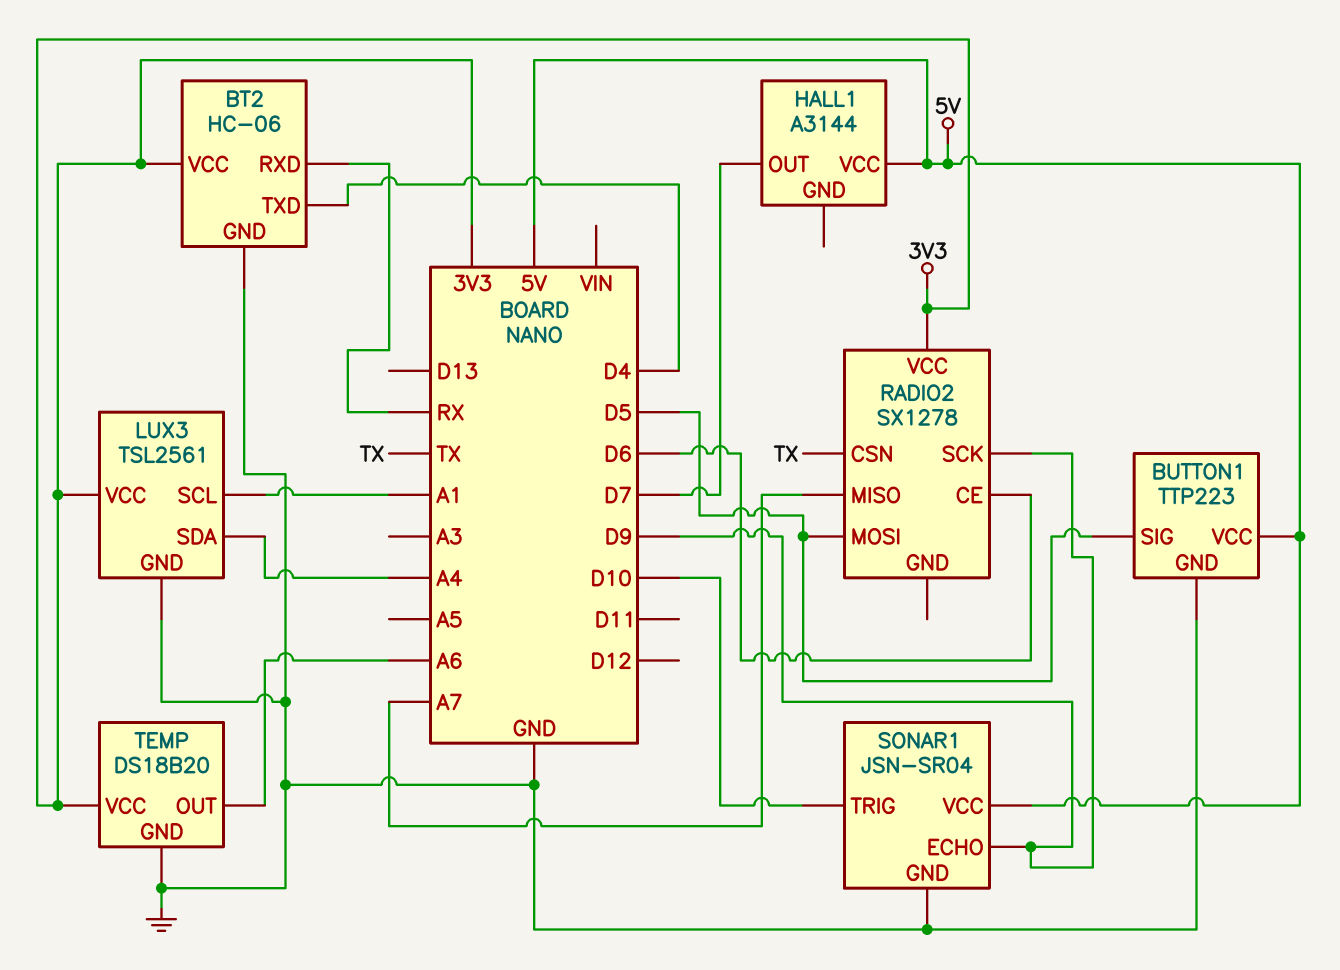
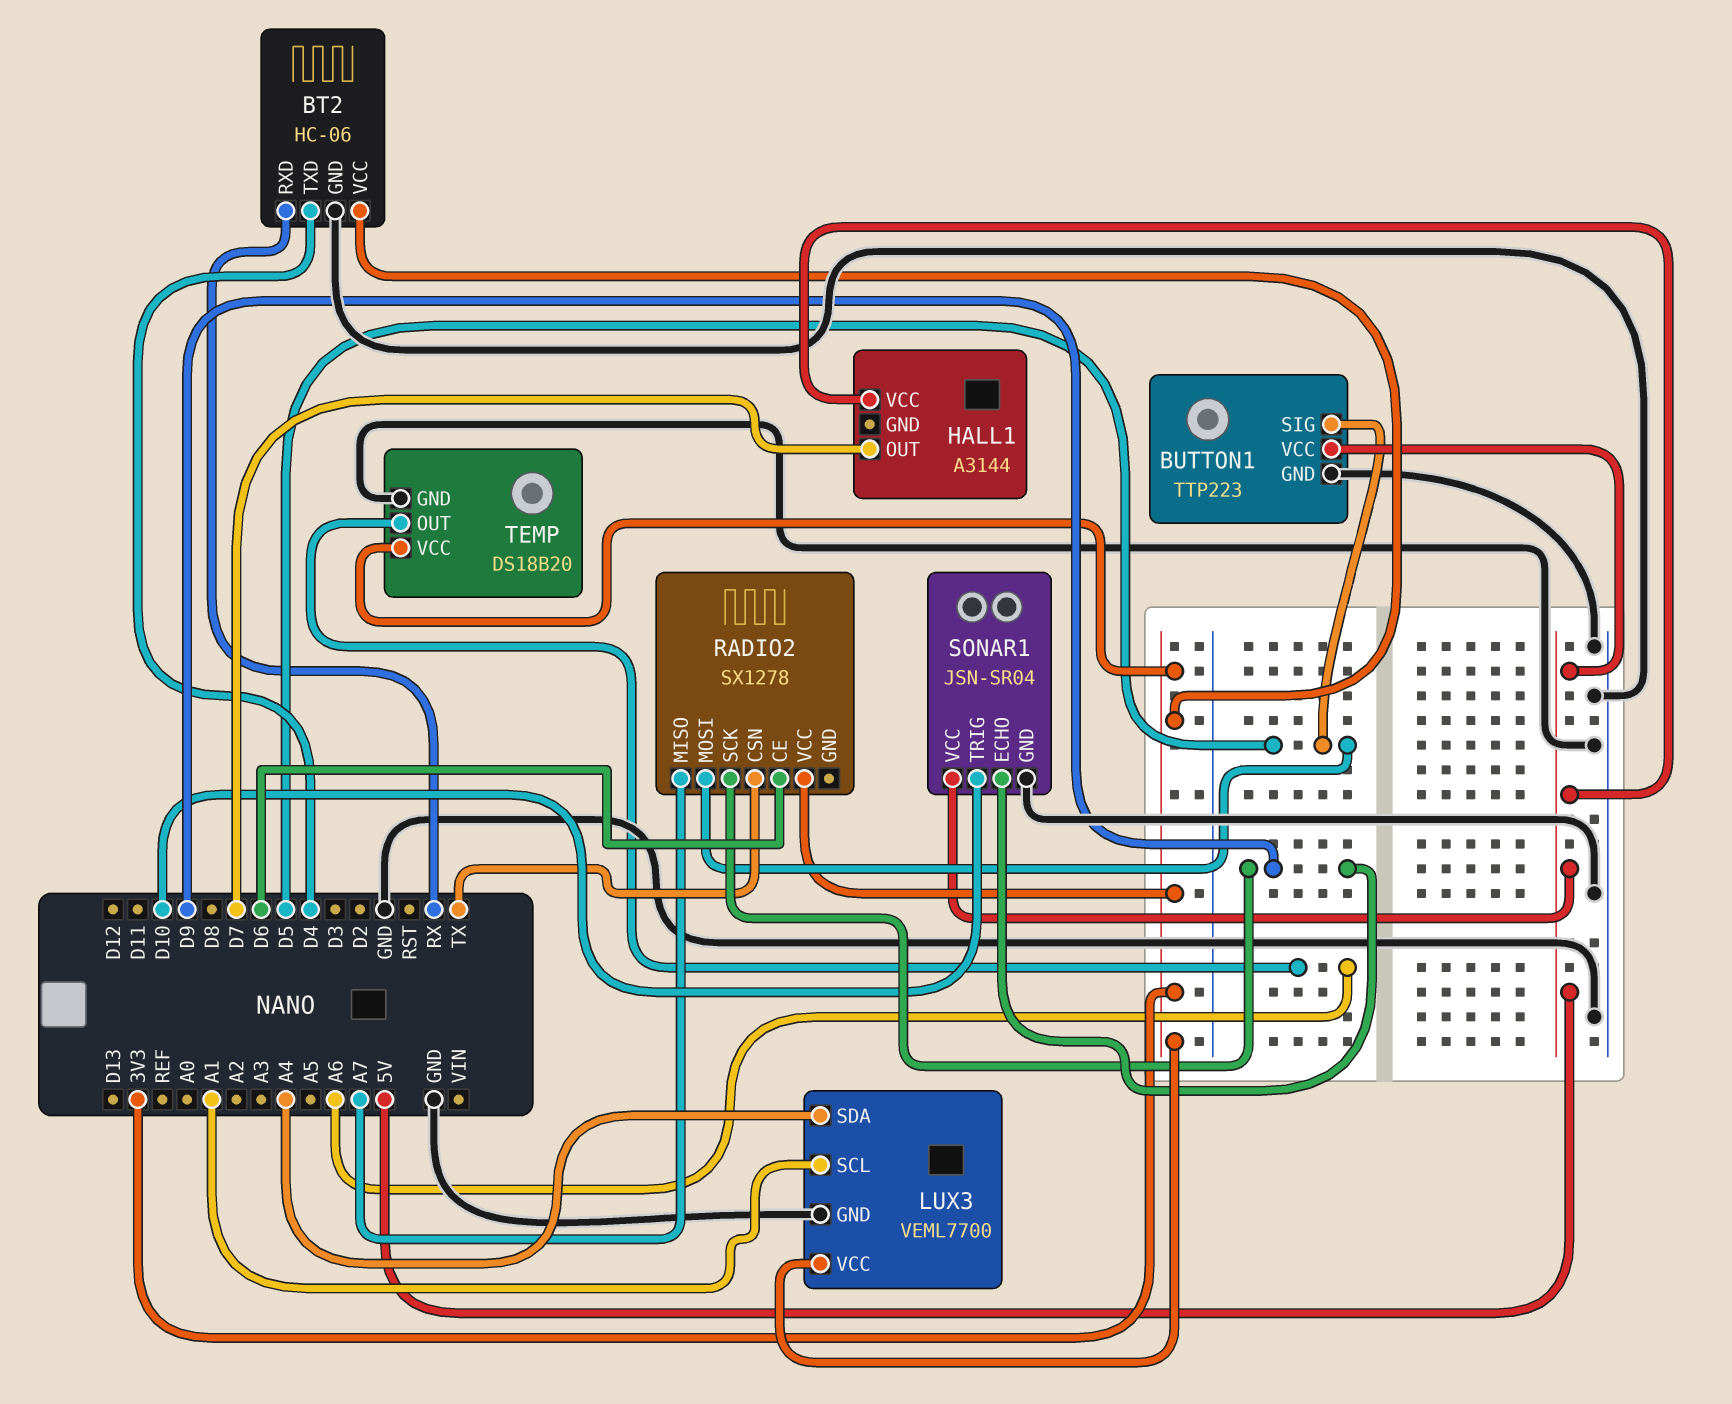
LUX3: TSL2561 -> VEML7700

